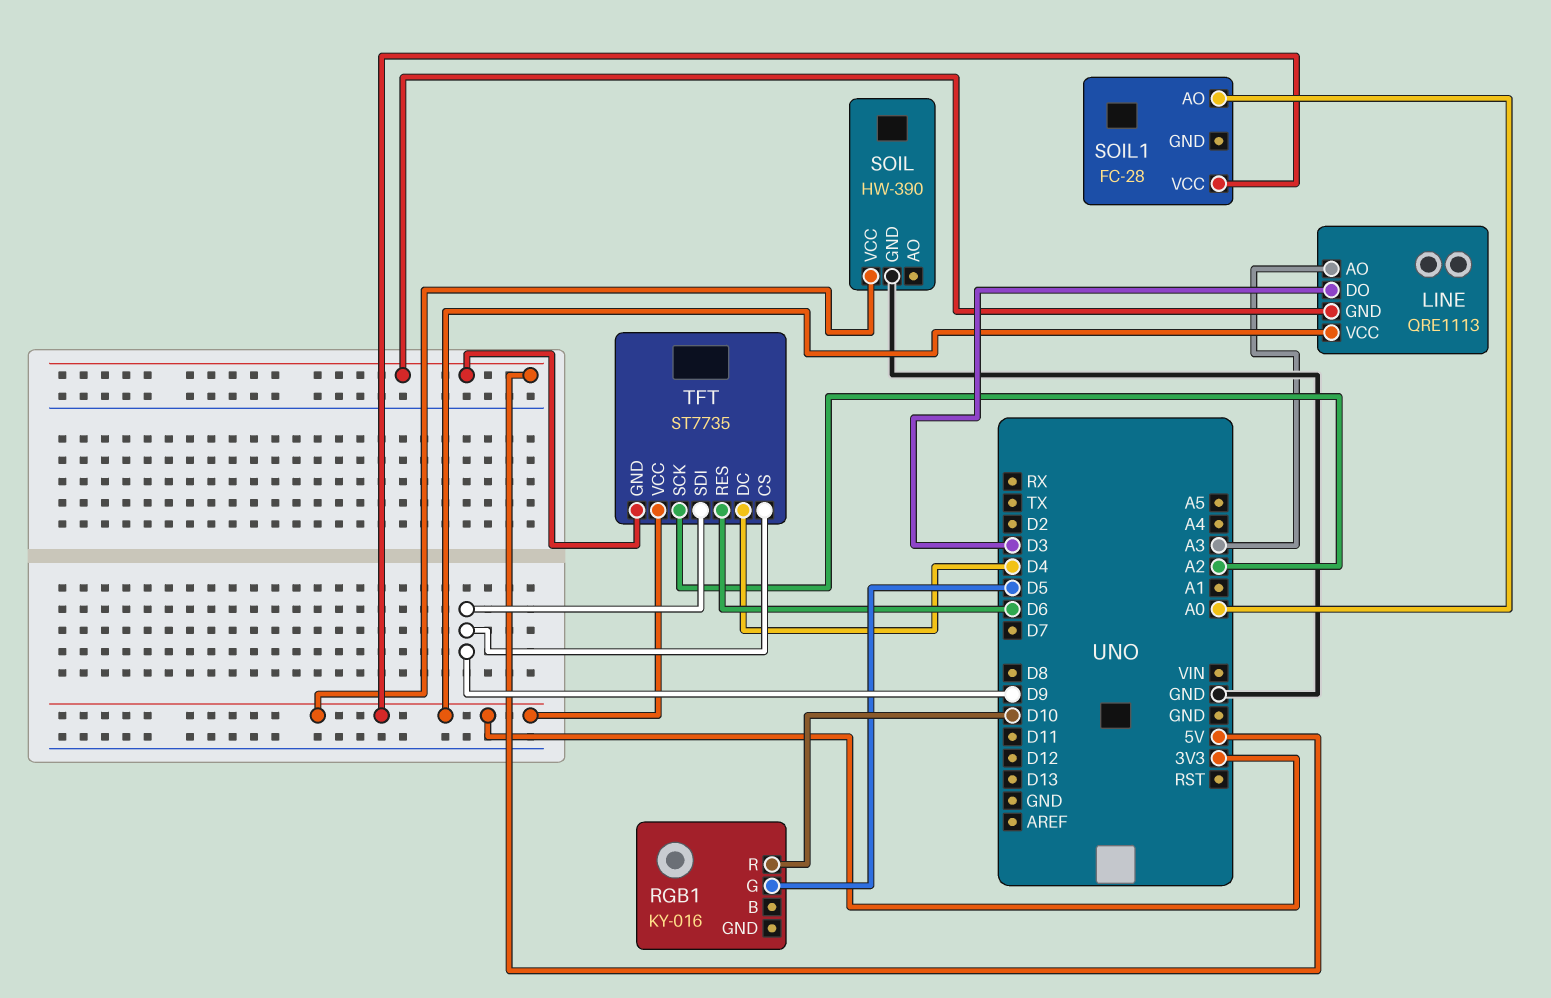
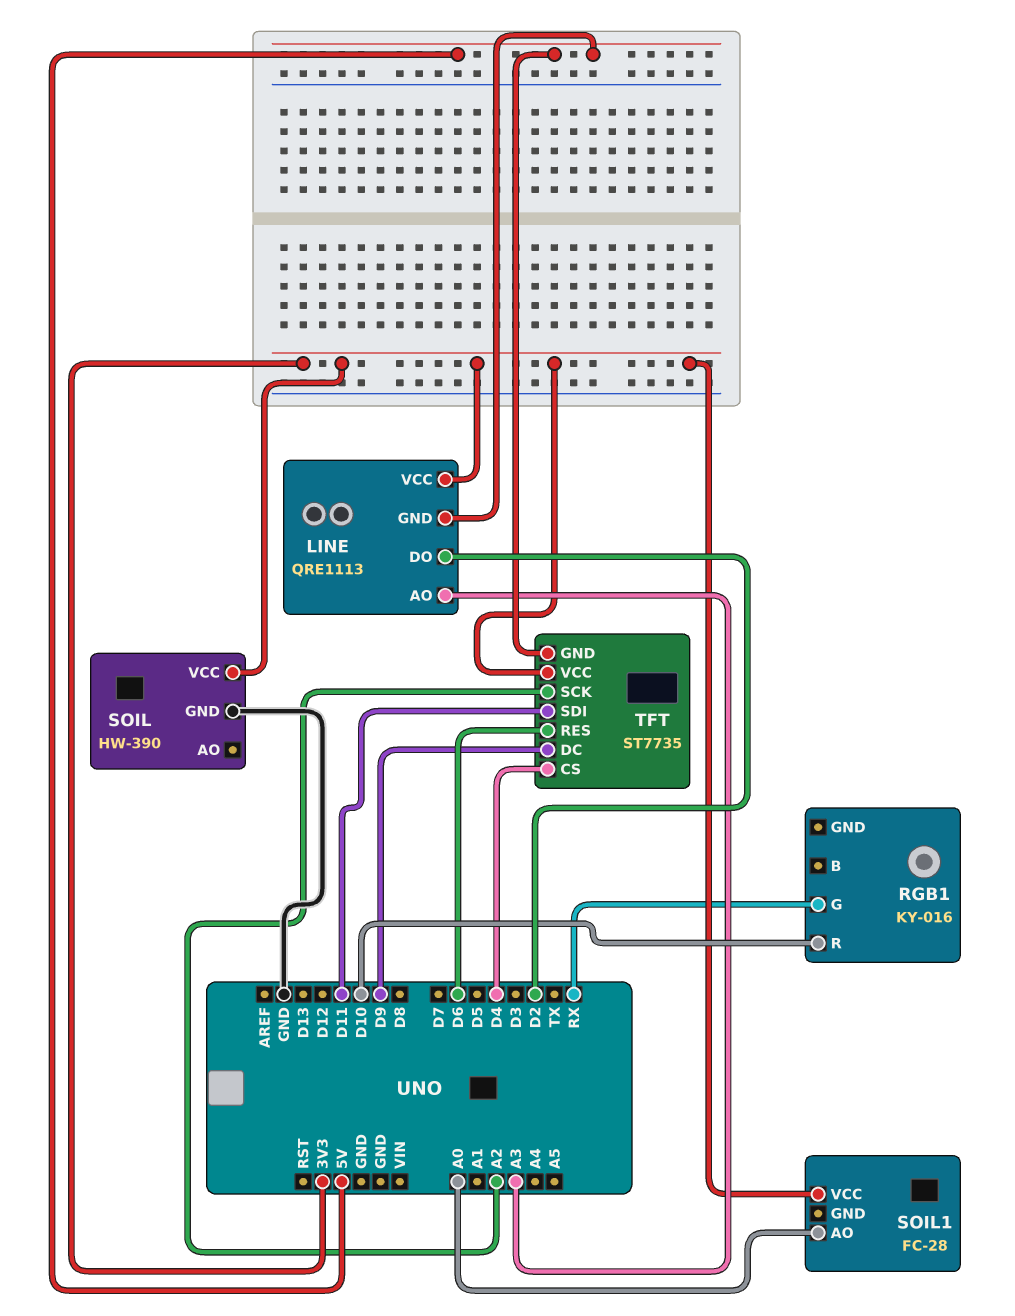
LINE pin DO: D3 -> D2
RGB1 pin G: D5 -> RX
TFT pin CS: D9 -> D4
TFT pin DC: D4 -> D9
TFT pin SDI: D9 -> D11

